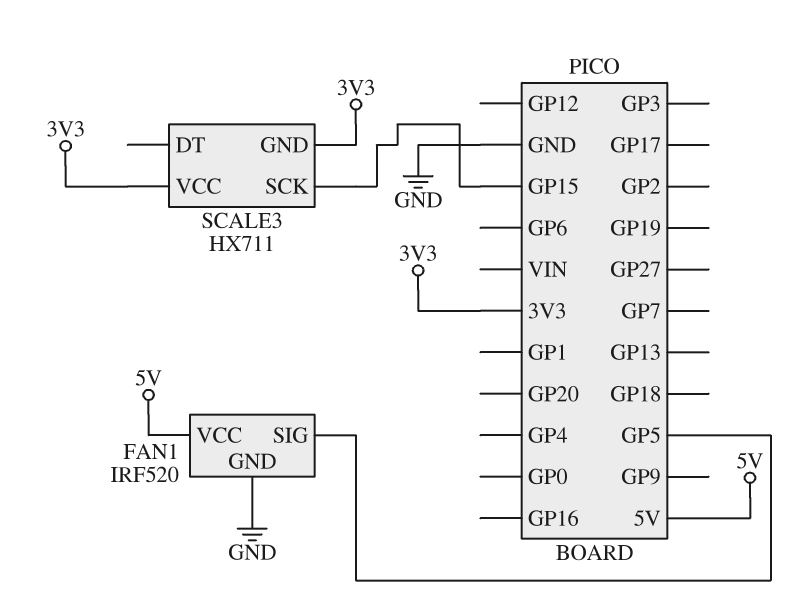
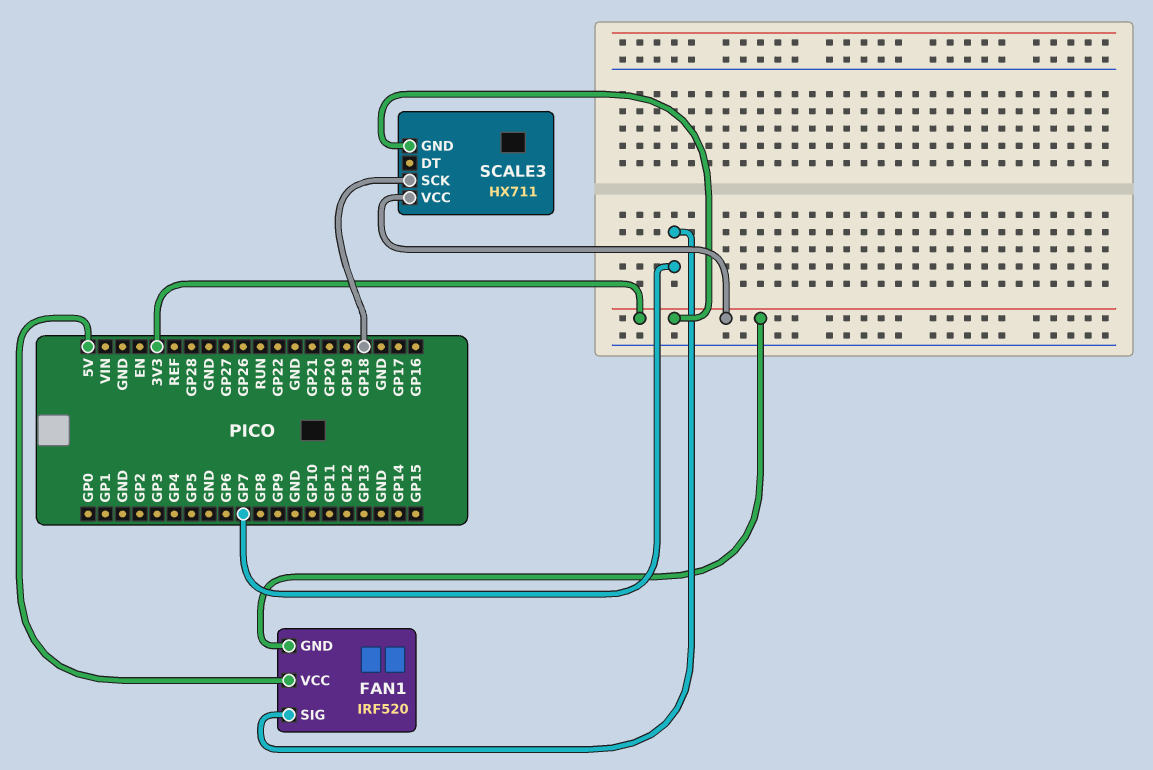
FAN1 pin GND: GND -> 3V3
FAN1 pin SIG: GP5 -> GP7
SCALE3 pin SCK: GP15 -> GP18

